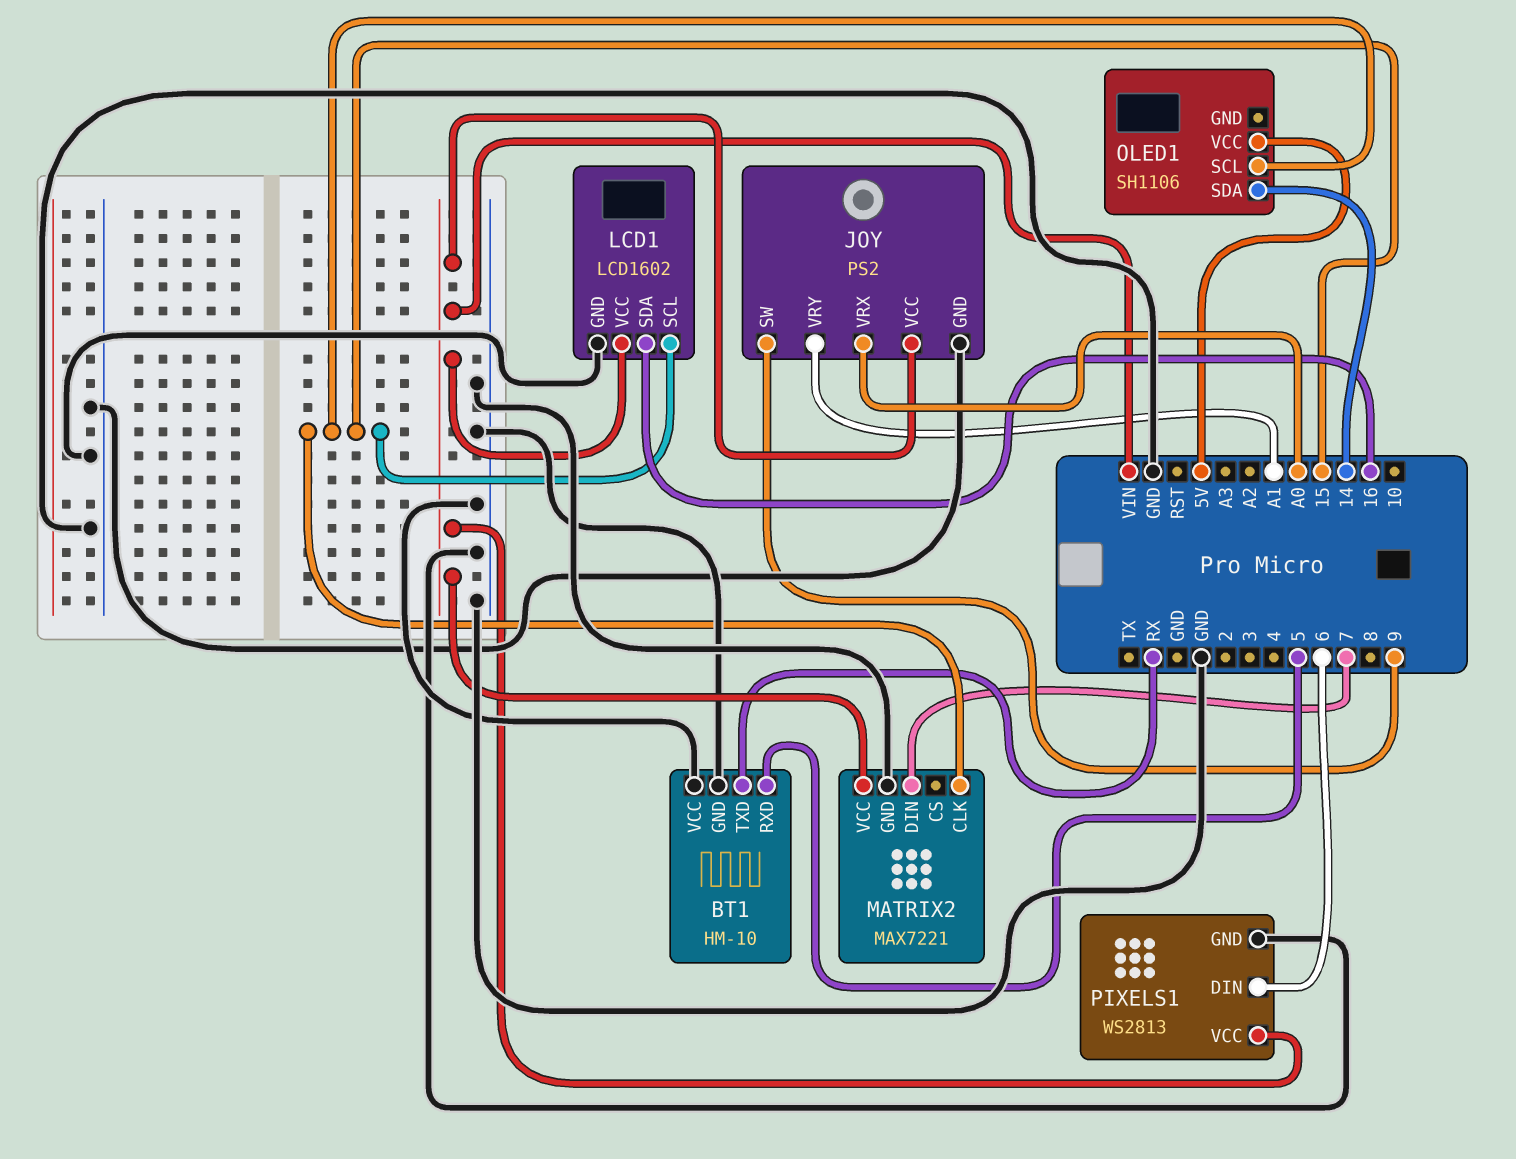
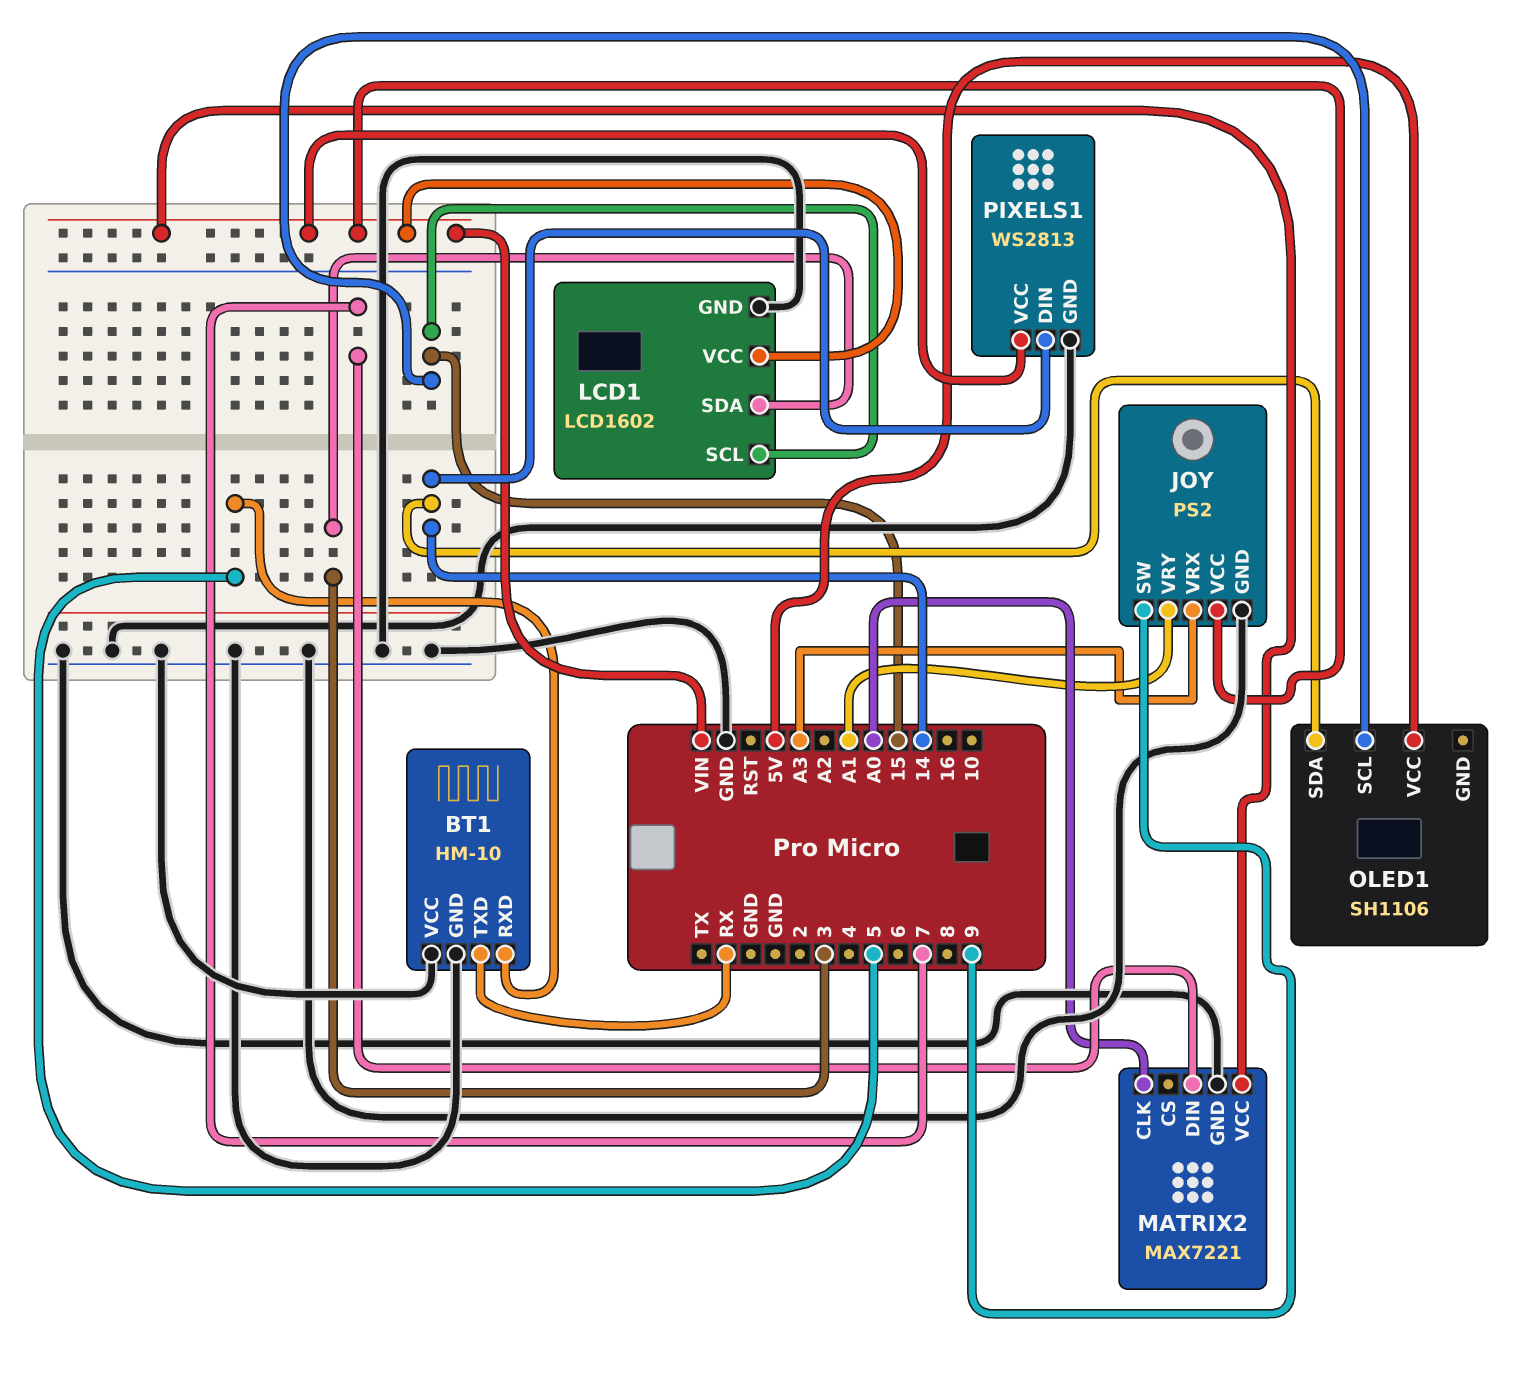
JOY pin VRX: A0 -> A3
LCD1 pin SDA: 16 -> 3
MATRIX2 pin CLK: 15 -> A0
PIXELS1 pin DIN: 6 -> 14

